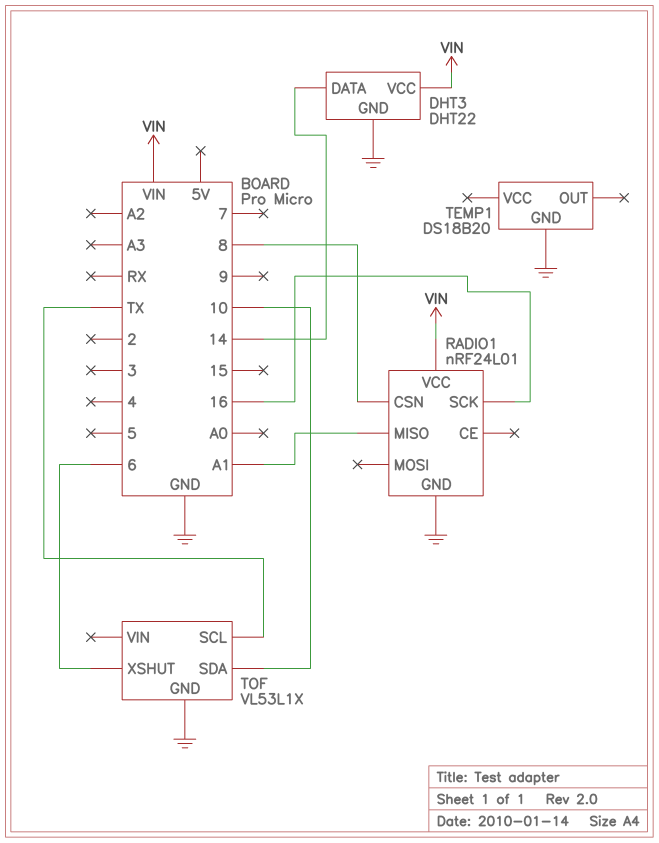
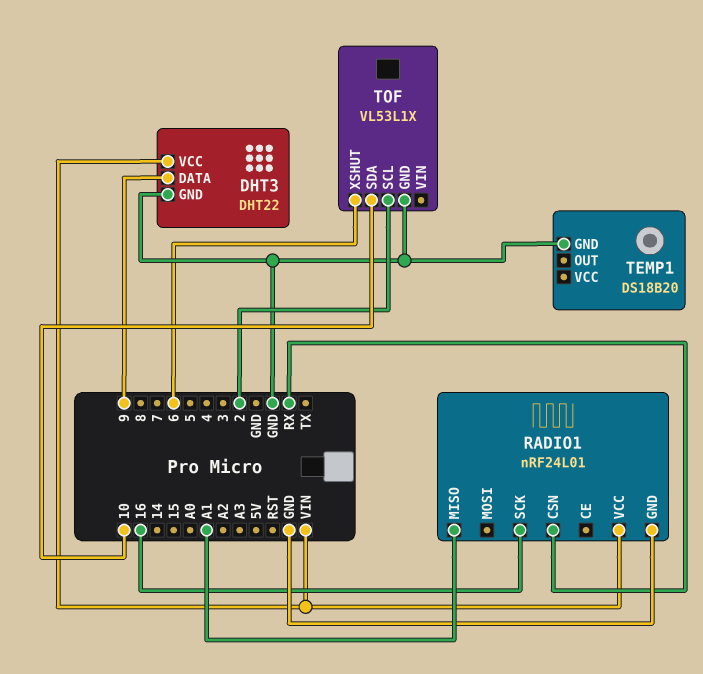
DHT3 pin DATA: 14 -> 9
RADIO1 pin CSN: 8 -> RX
TOF pin SCL: TX -> 2

